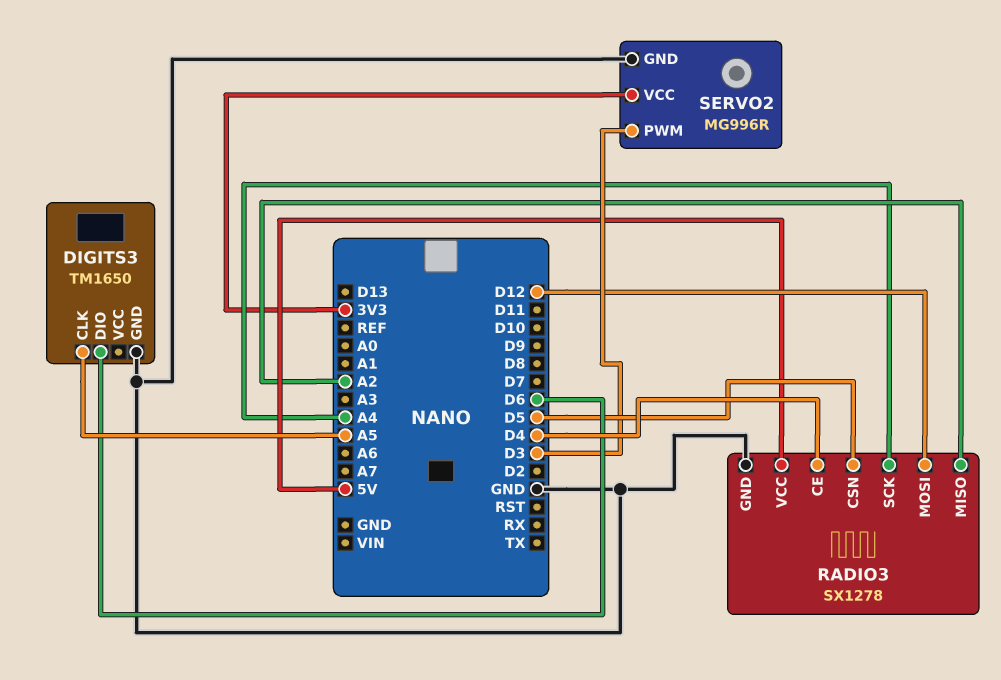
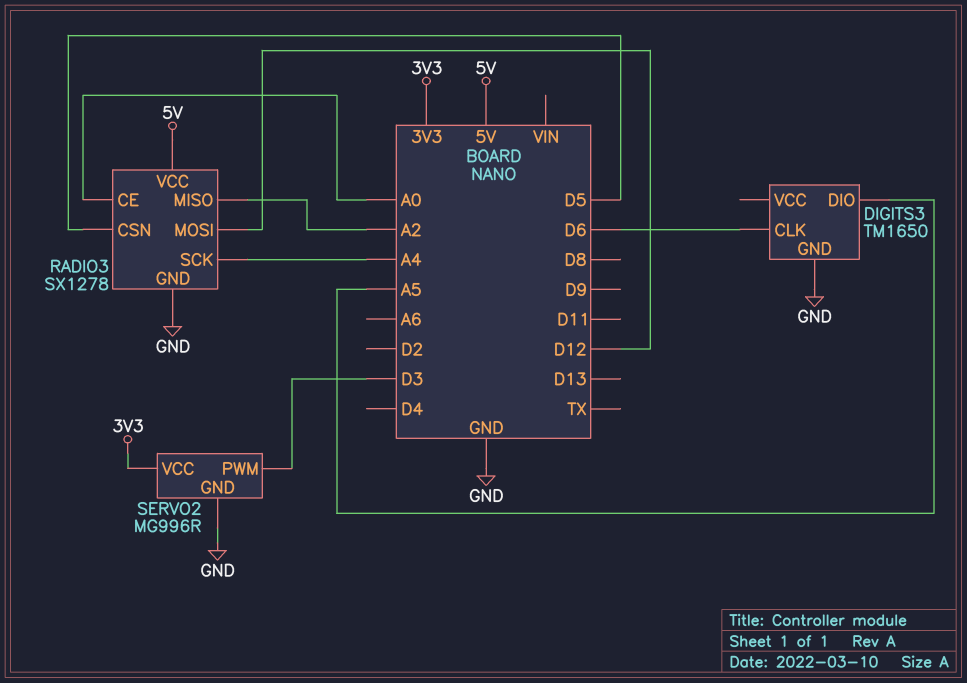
DIGITS3 pin CLK: A5 -> D6
DIGITS3 pin DIO: D6 -> A5
RADIO3 pin CE: D4 -> A0

